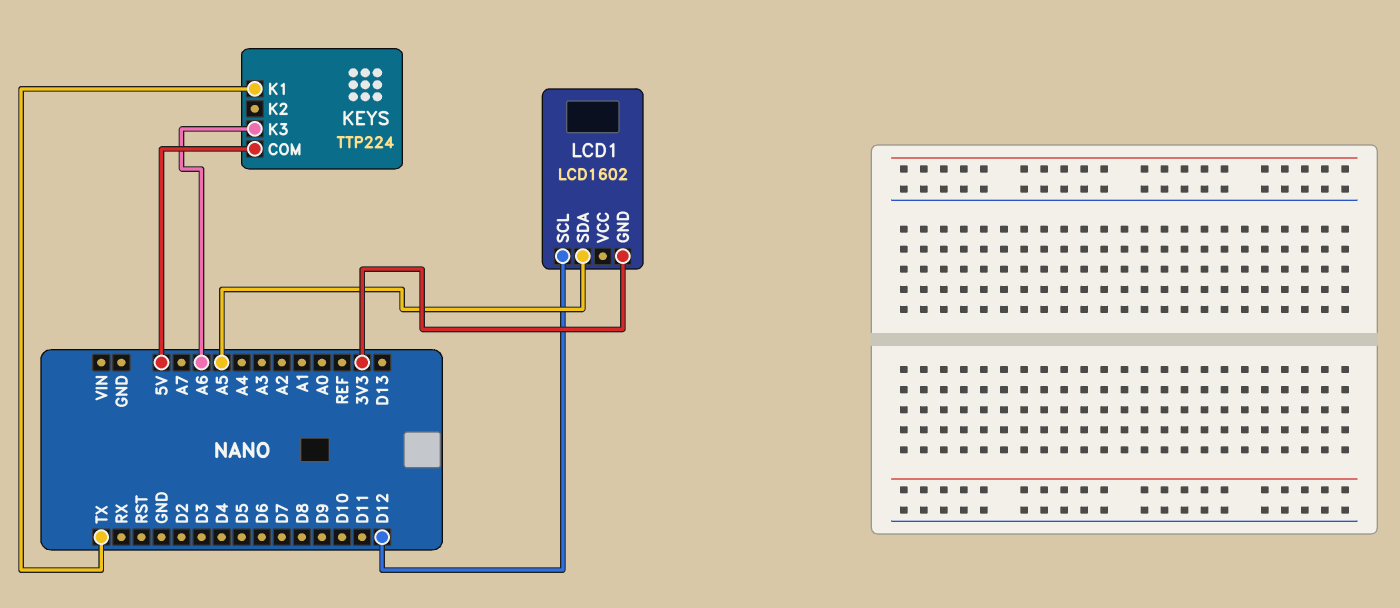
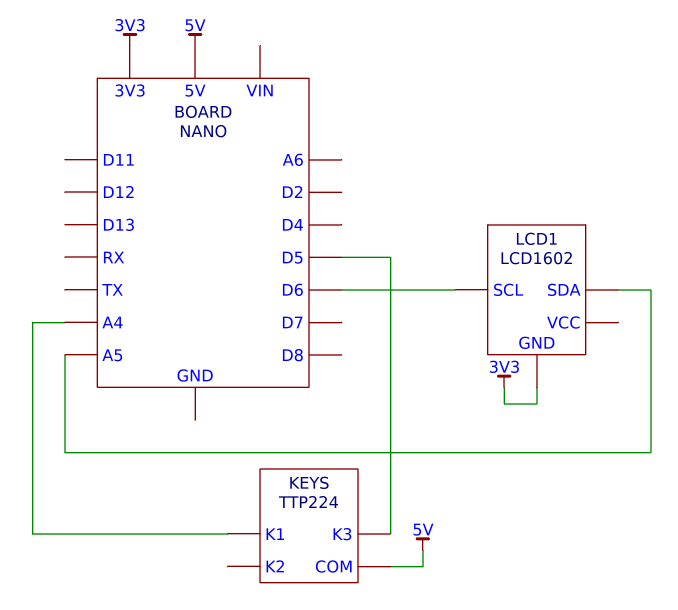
KEYS pin K1: TX -> A4
KEYS pin K3: A6 -> D5
LCD1 pin SCL: D12 -> D6

